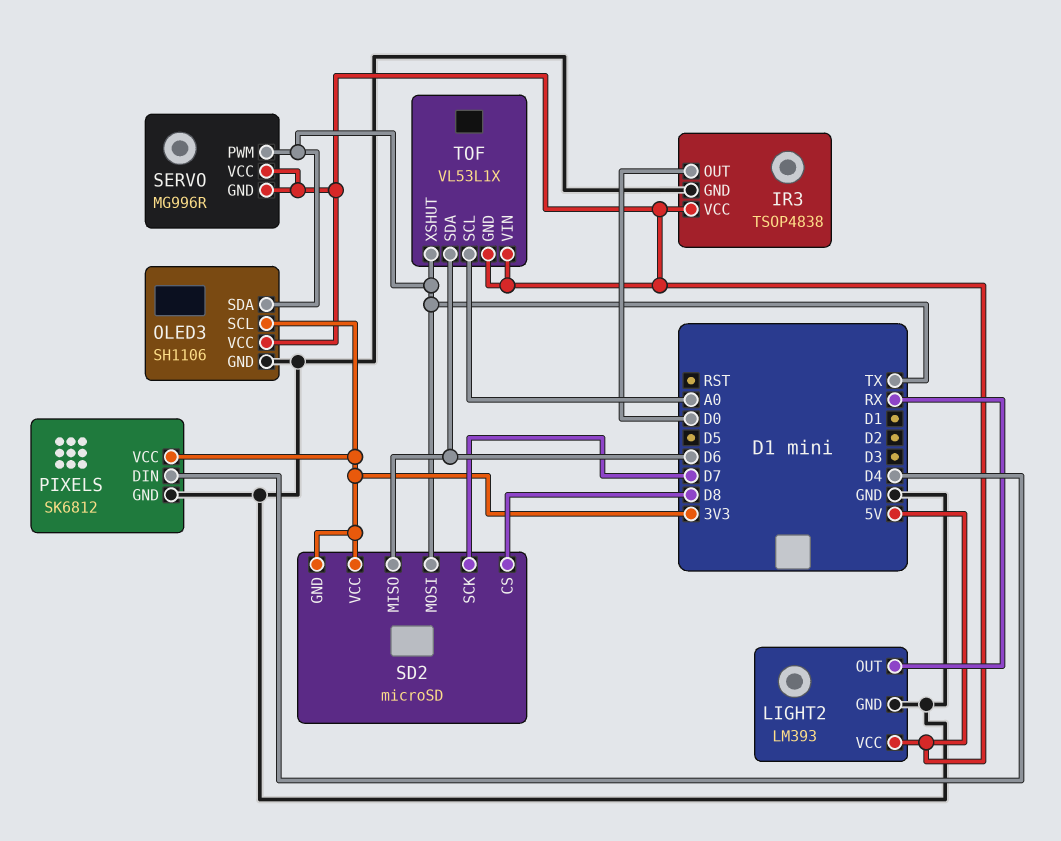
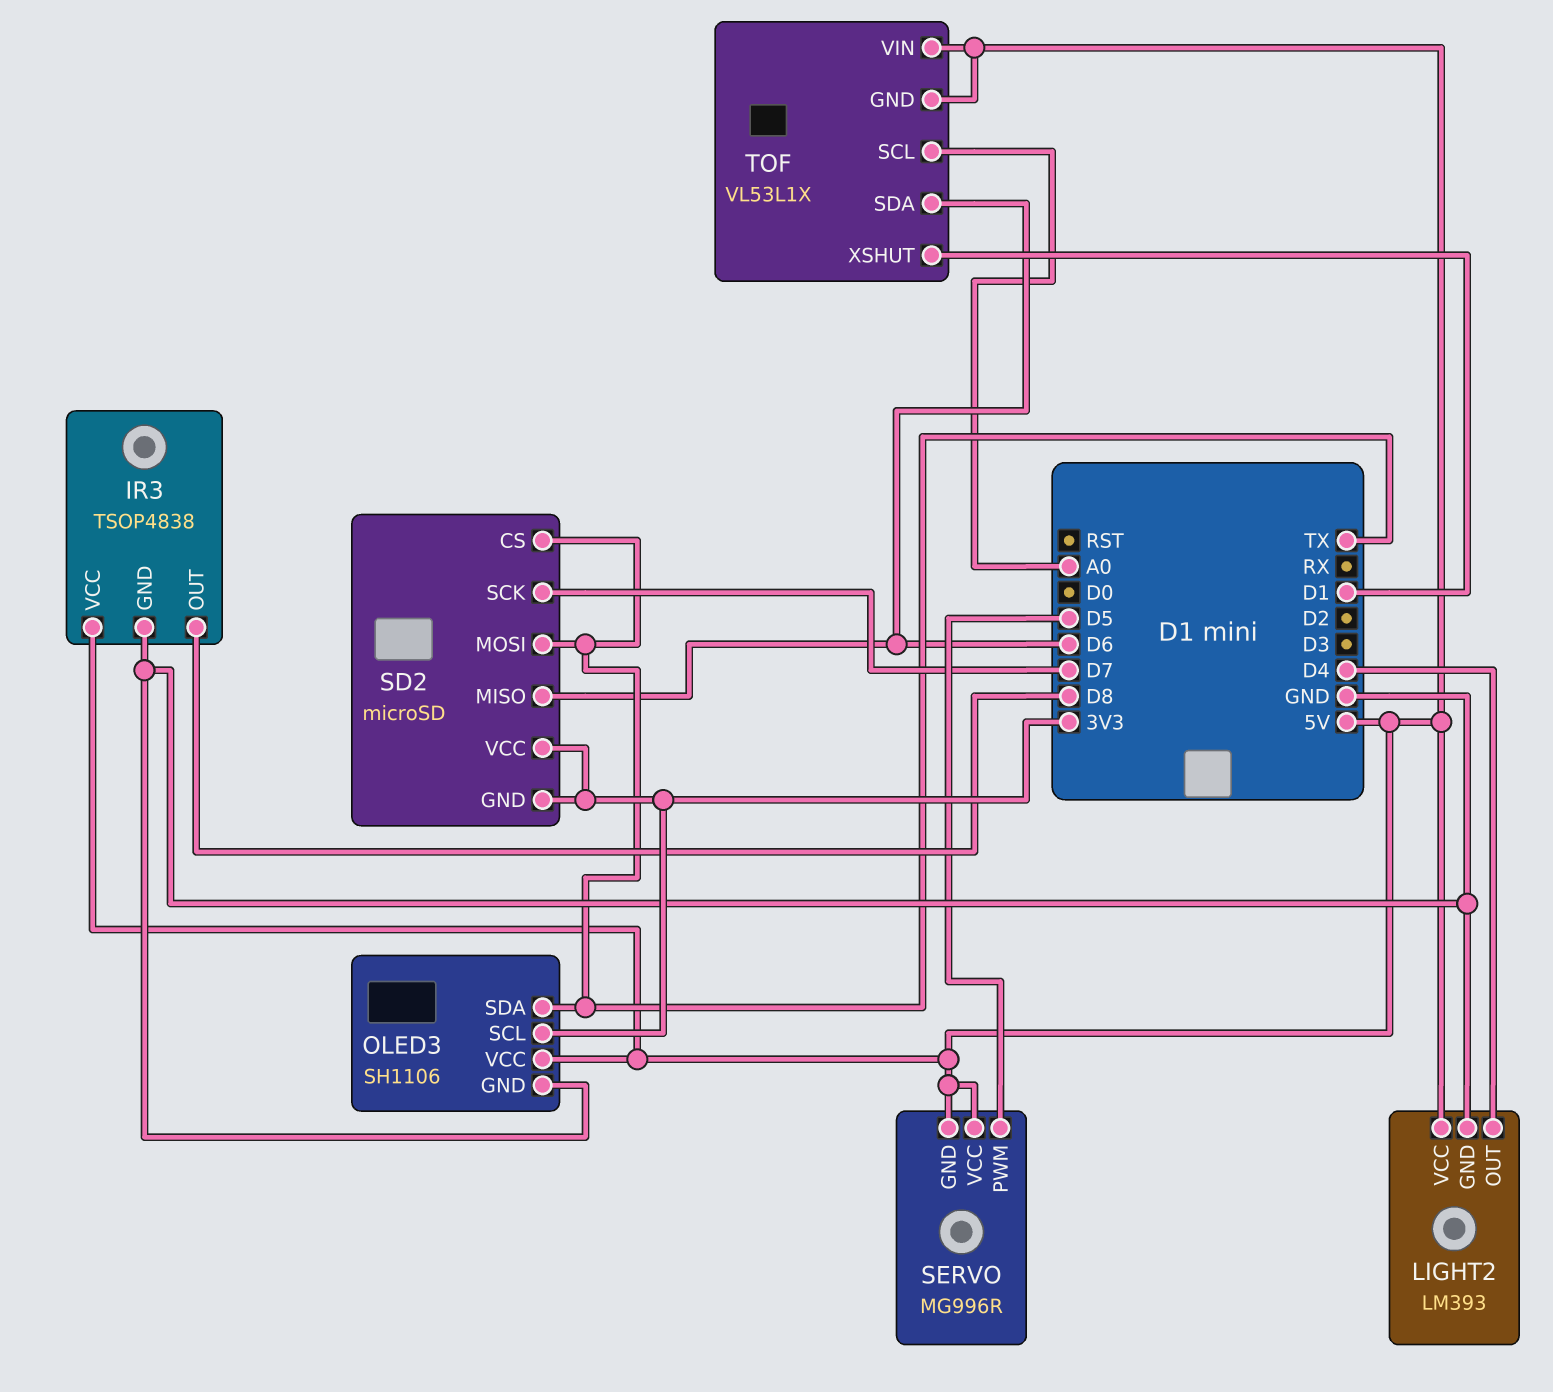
IR3 pin OUT: D0 -> D8
LIGHT2 pin OUT: RX -> D4
PIXELS: SK6812 -> none
PIXELS pin DIN: D4 -> none
PIXELS pin GND: GND -> none
PIXELS pin VCC: 3V3 -> none
SD2 pin CS: D8 -> TX
SERVO pin PWM: TX -> D5
TOF pin XSHUT: TX -> D1

